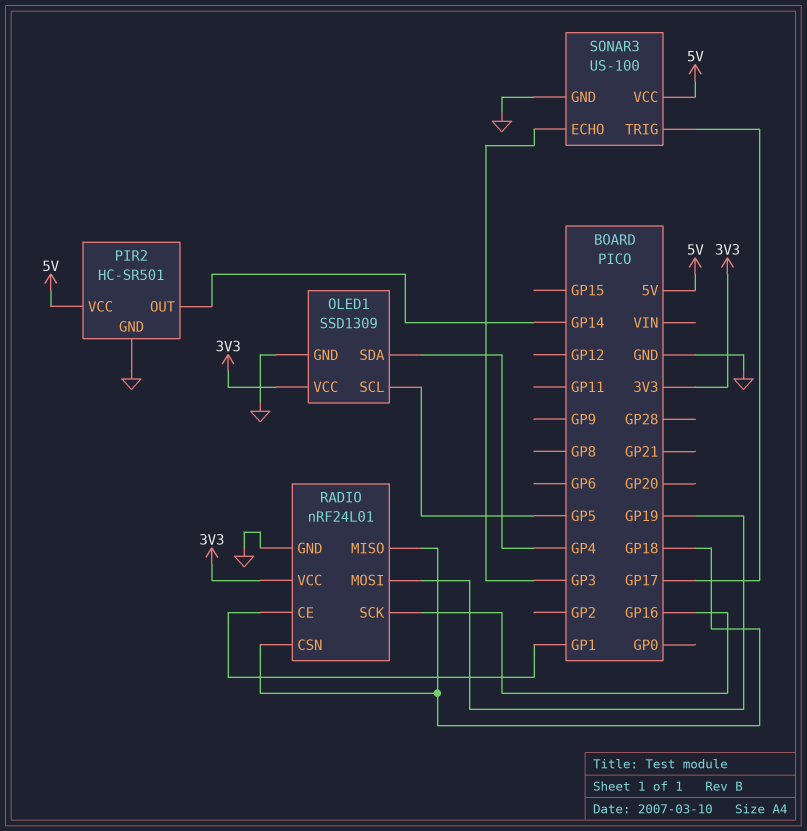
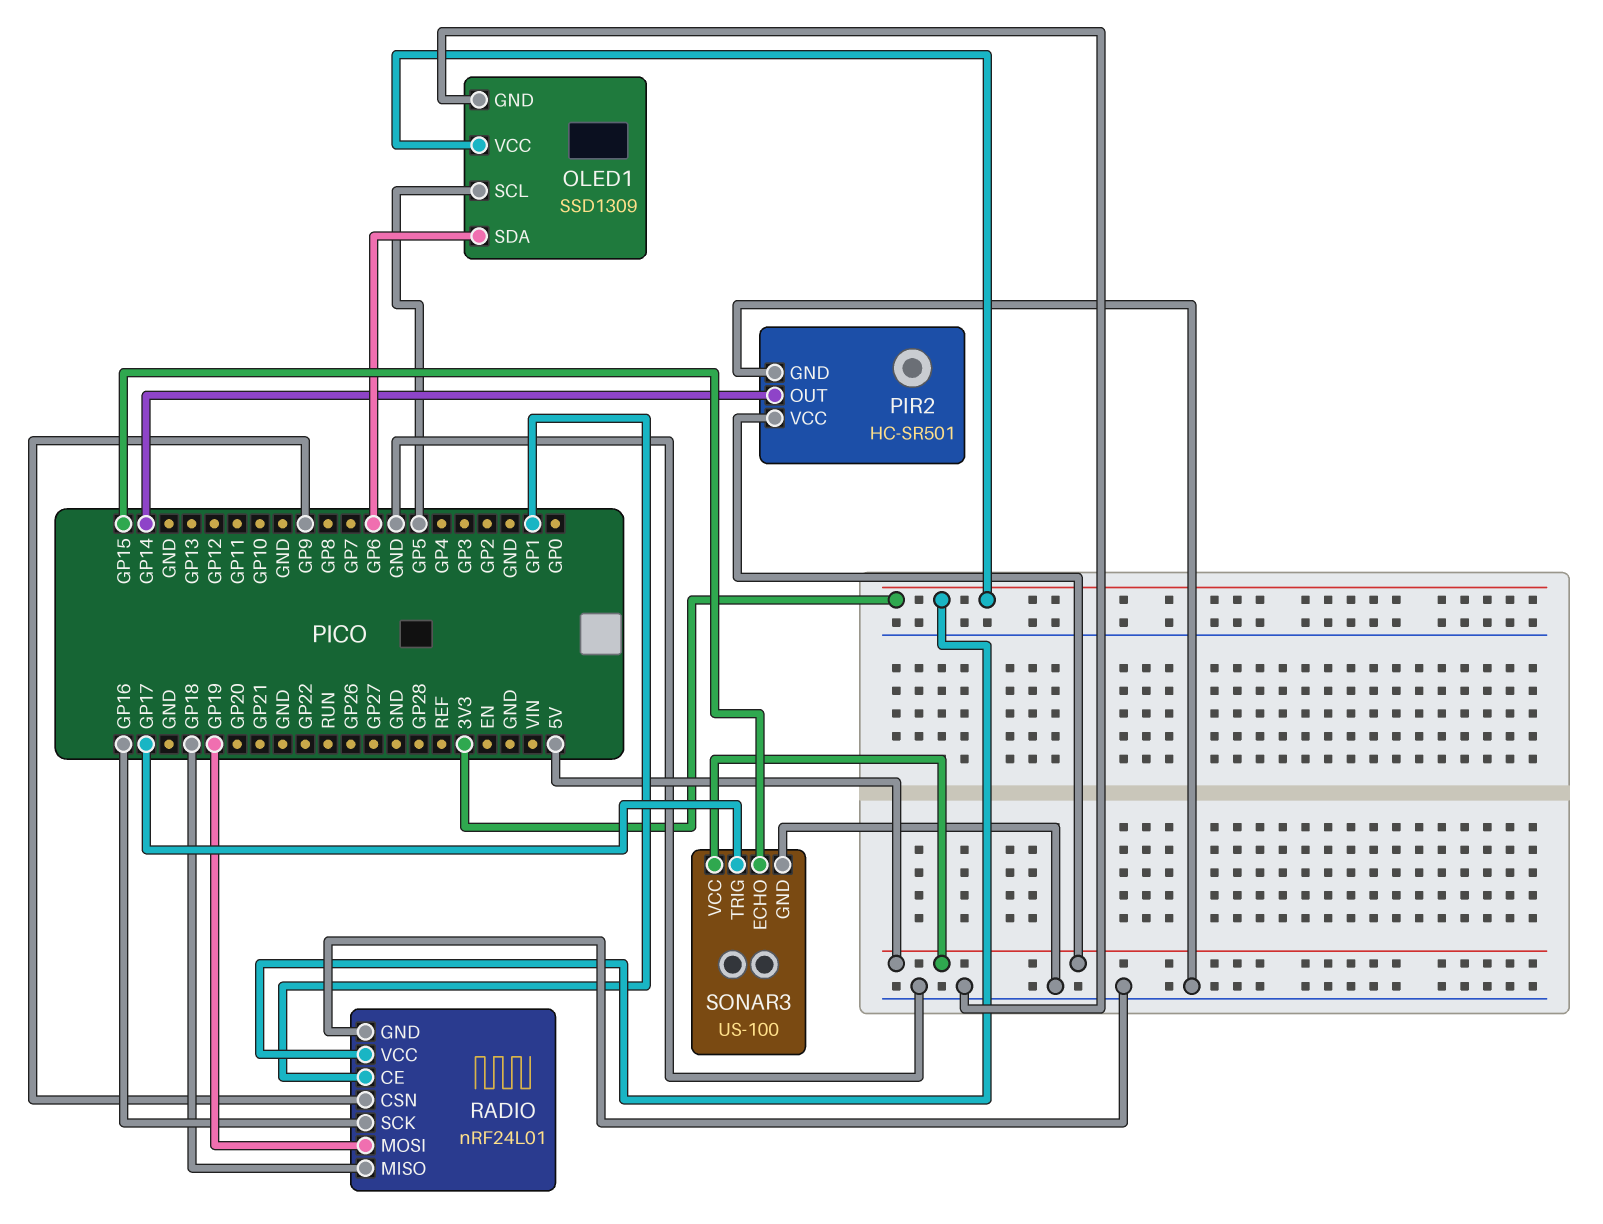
OLED1 pin SDA: GP4 -> GP6
RADIO pin CSN: GP18 -> GP9
SONAR3 pin ECHO: GP3 -> GP15

